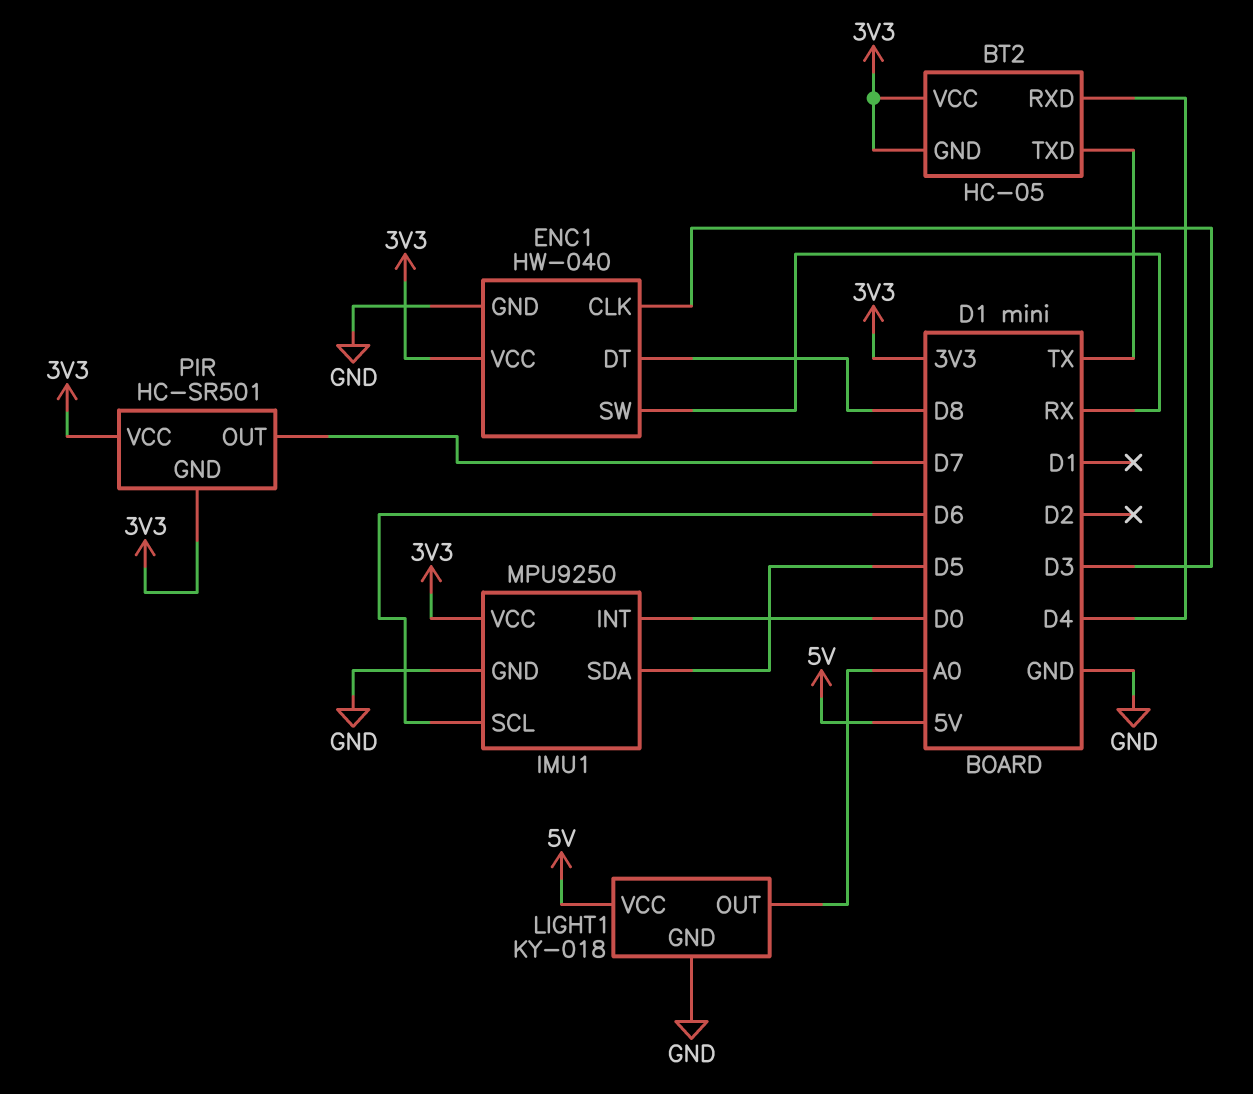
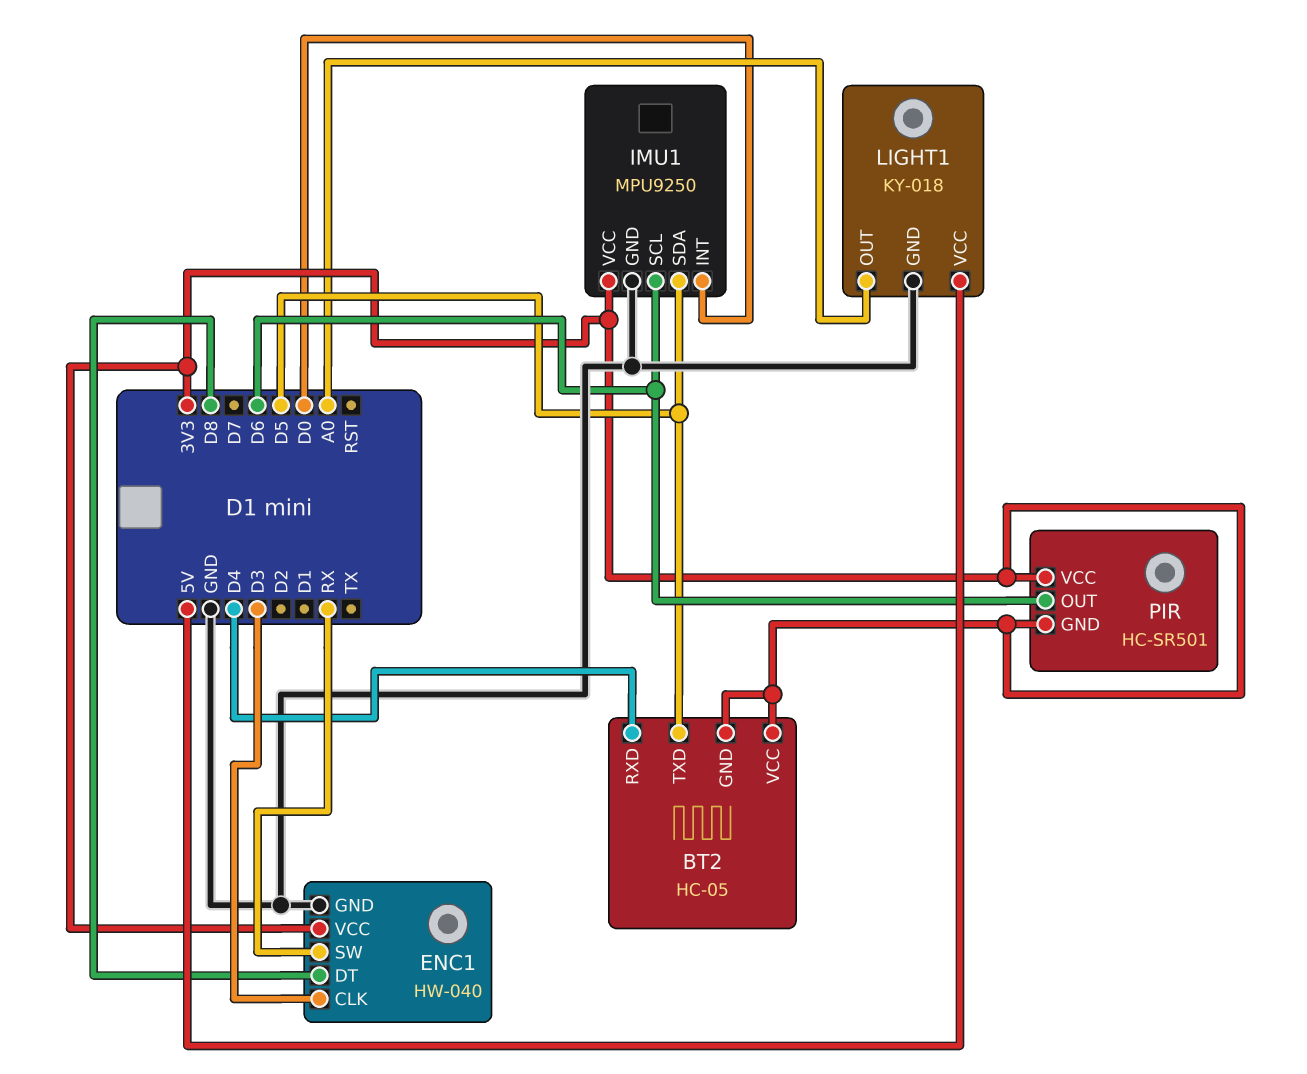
BT2 pin TXD: TX -> D5
PIR pin OUT: D7 -> D6

